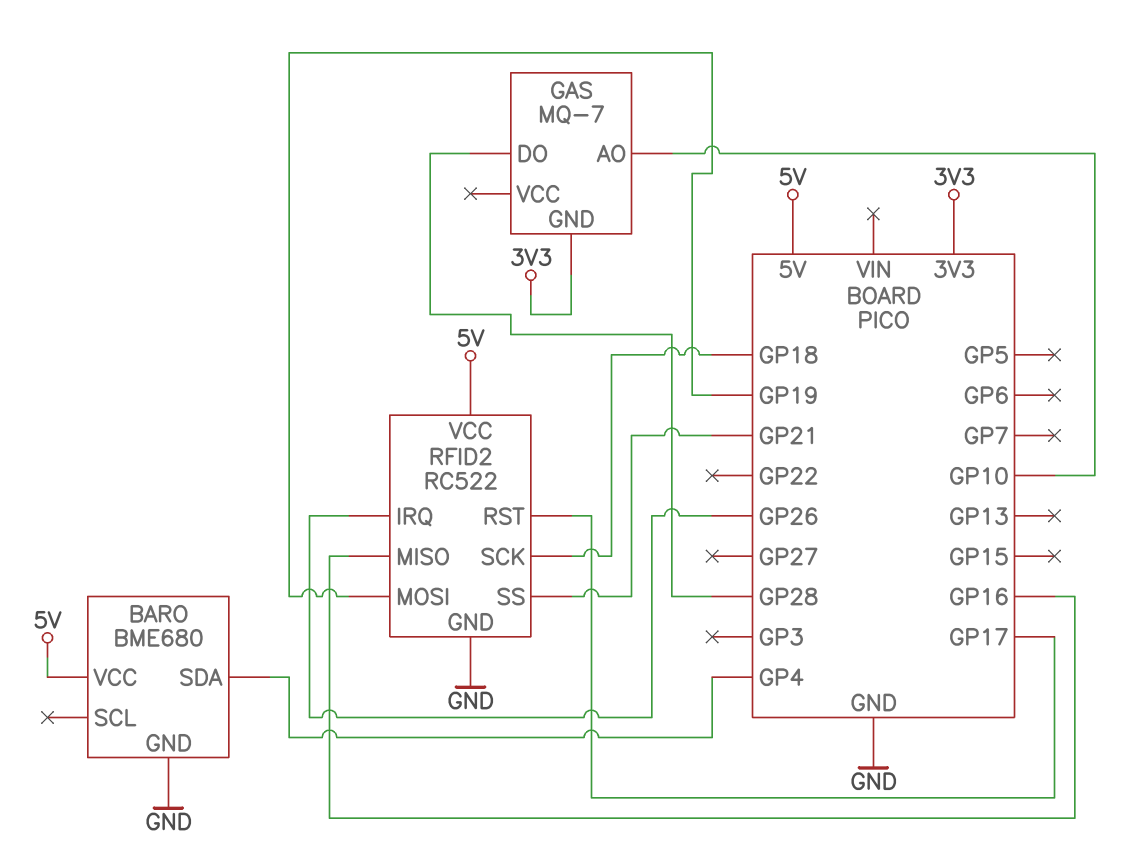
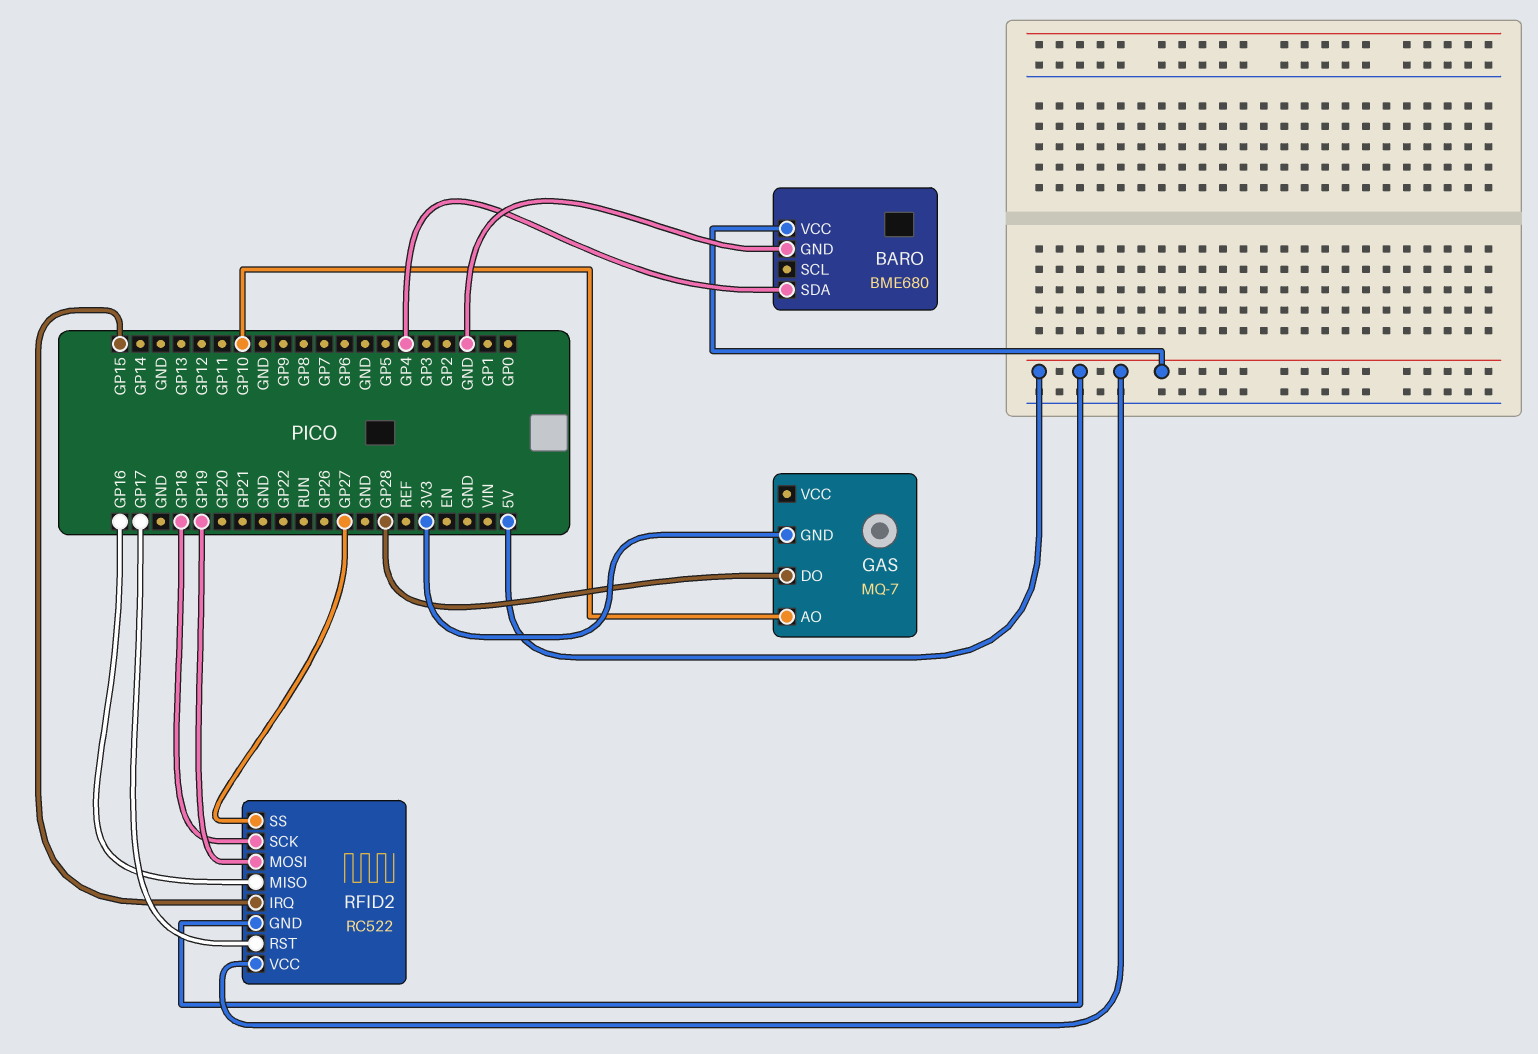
RFID2 pin GND: GND -> 5V
RFID2 pin IRQ: GP26 -> GP15
RFID2 pin SS: GP21 -> GP27

